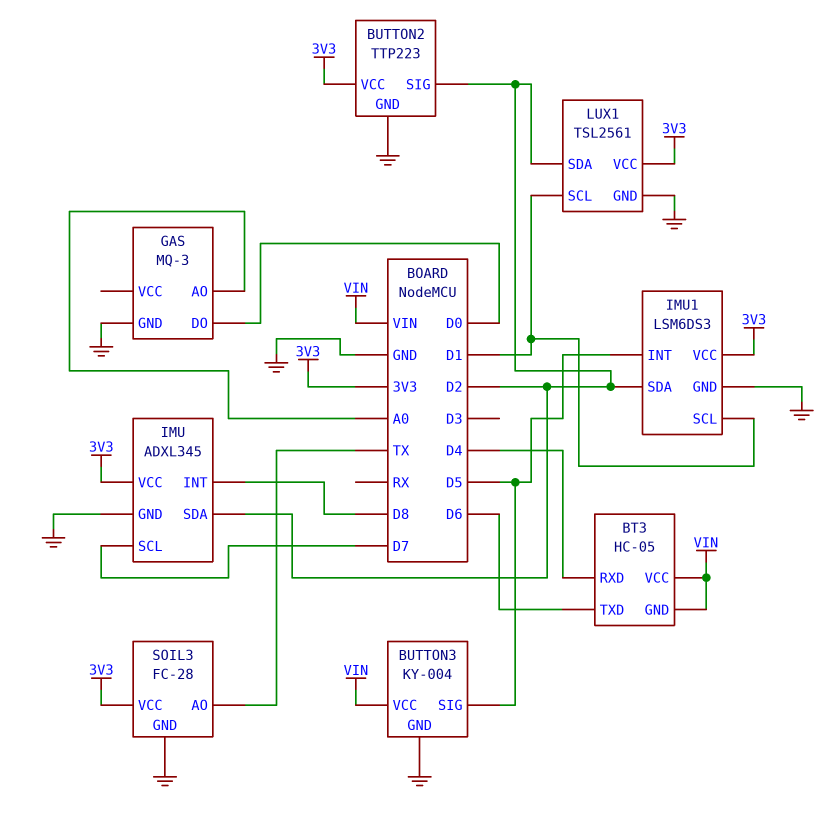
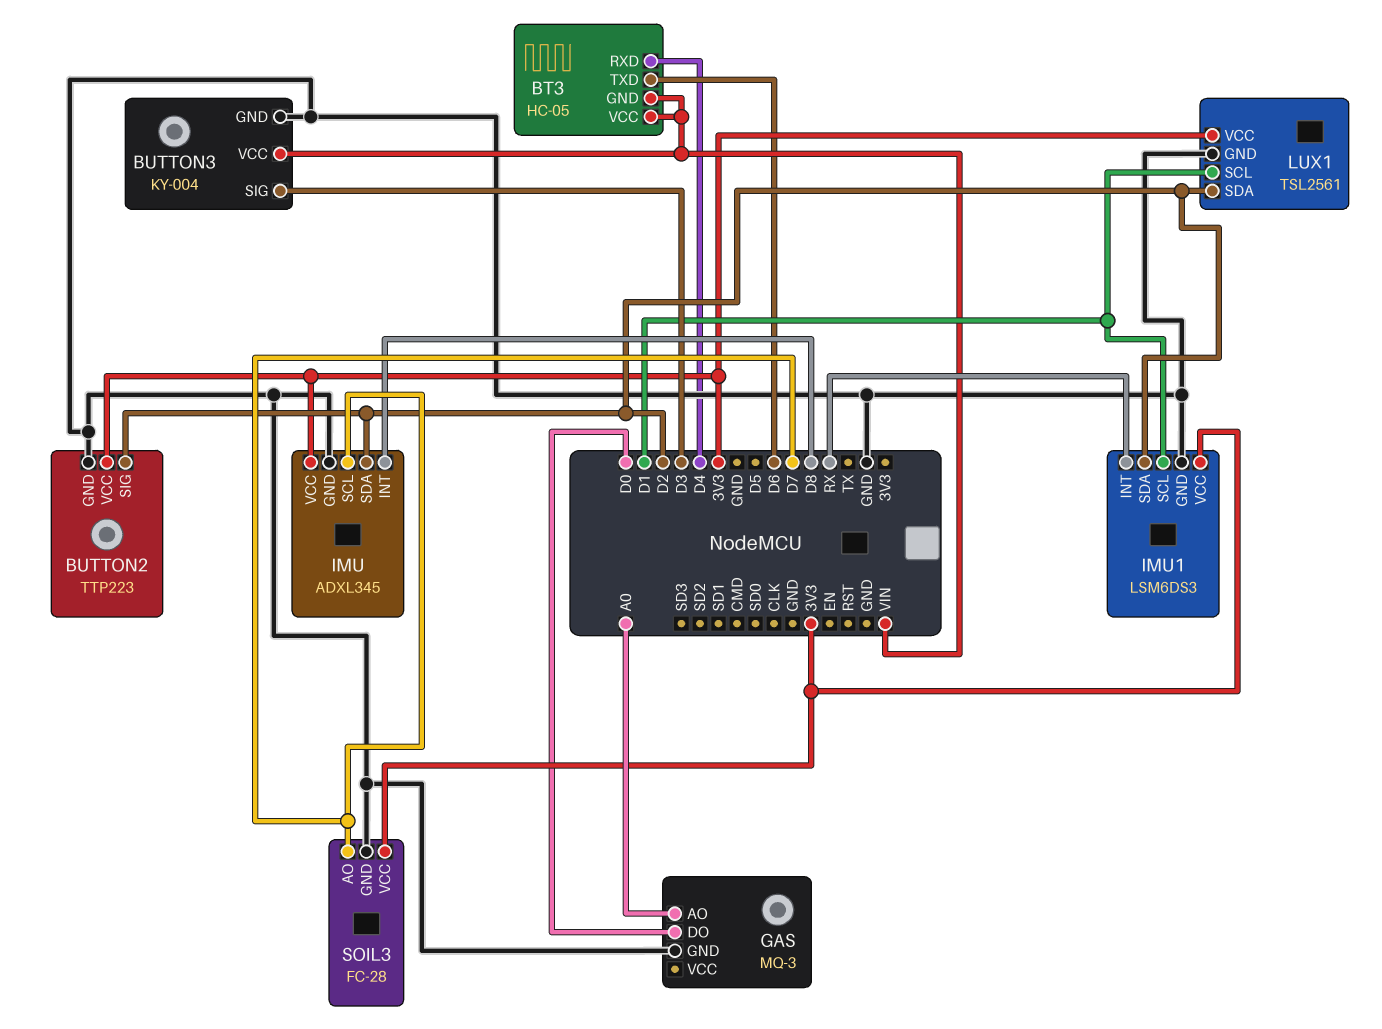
BUTTON3 pin SIG: D5 -> D3
IMU1 pin INT: D5 -> RX
SOIL3 pin AO: TX -> D7

